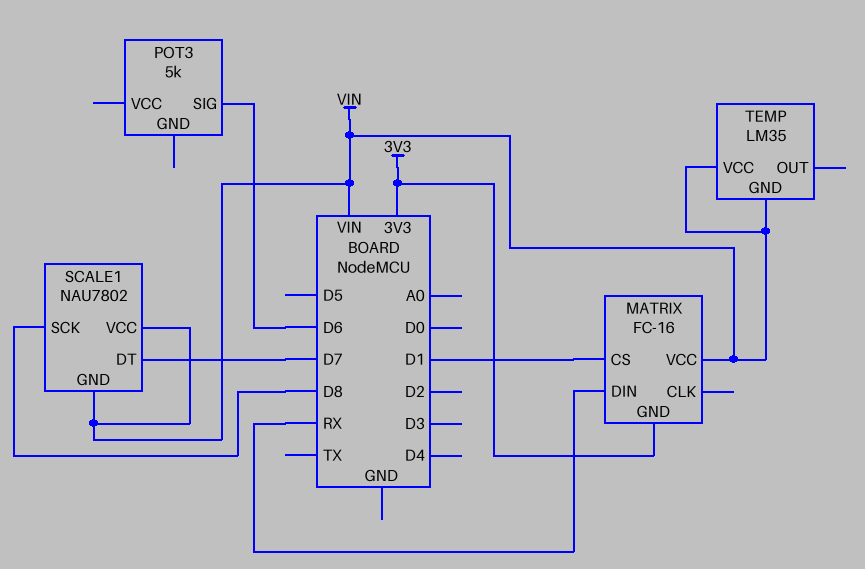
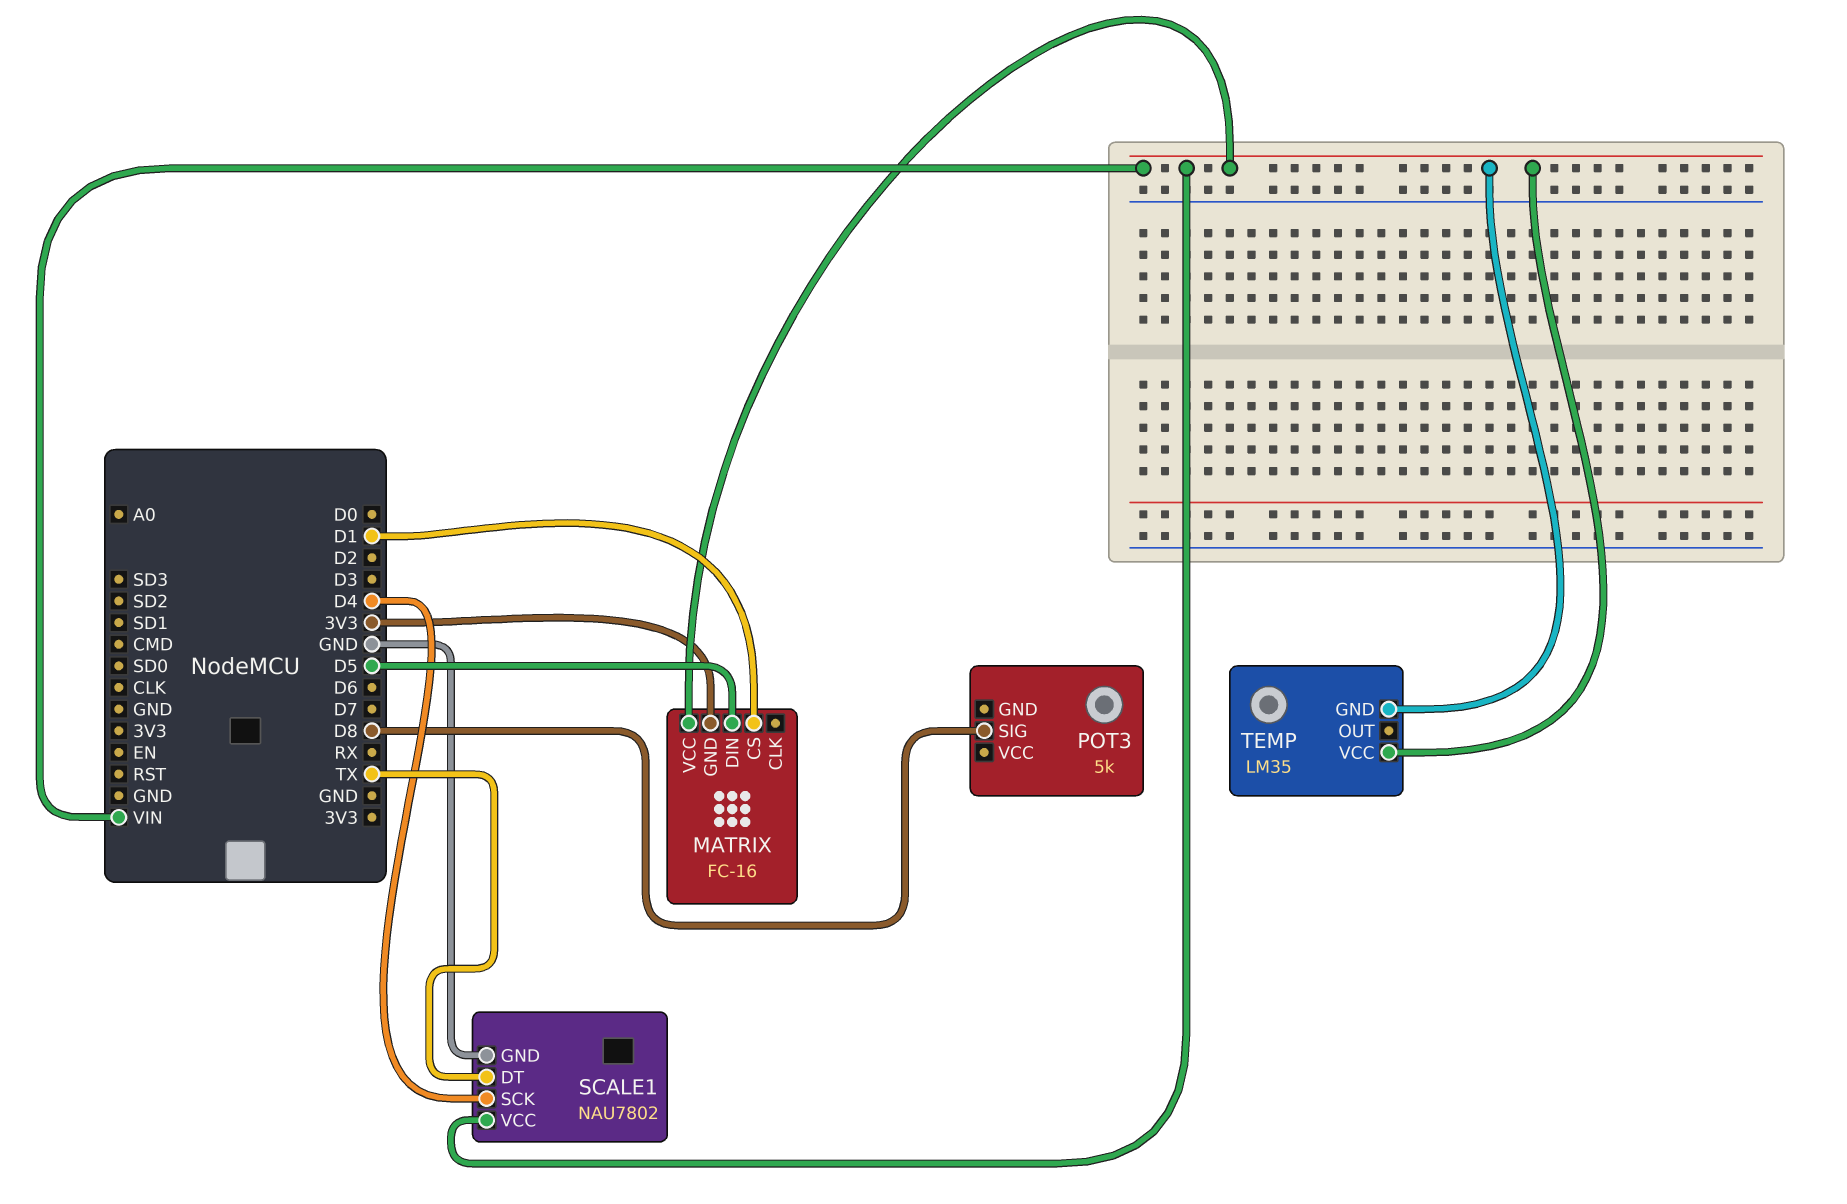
MATRIX pin DIN: RX -> D5
POT3 pin SIG: D6 -> D8
SCALE1 pin DT: D7 -> TX
SCALE1 pin GND: VIN -> GND
SCALE1 pin SCK: D8 -> D4

